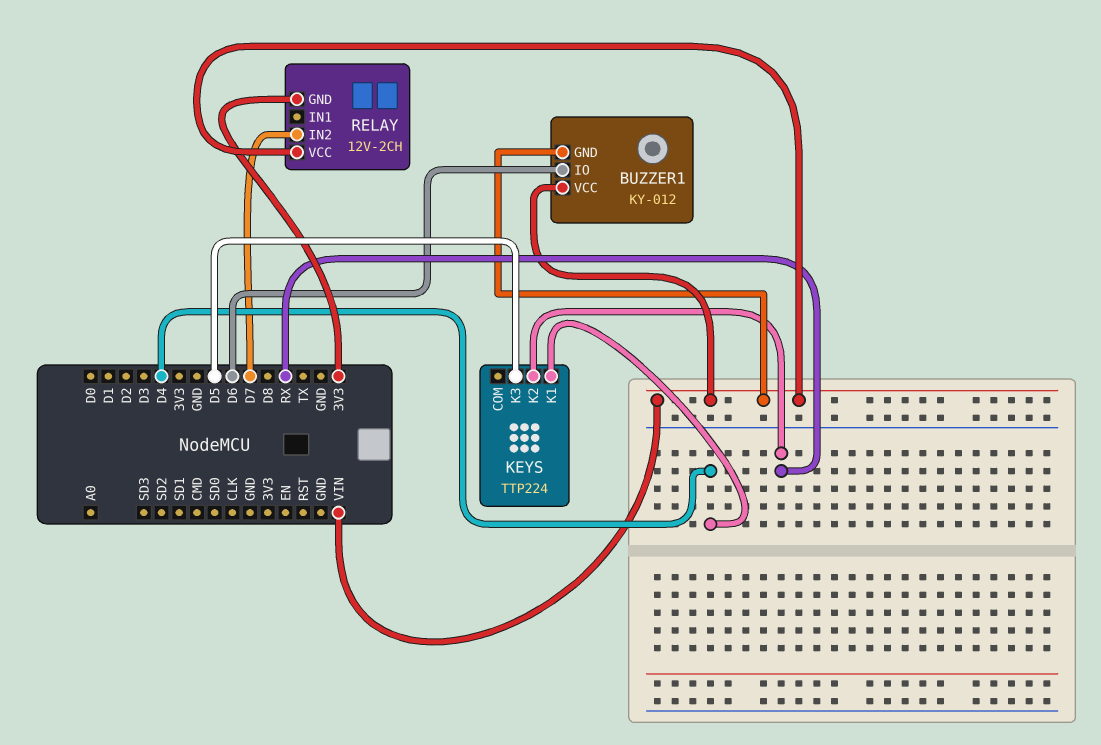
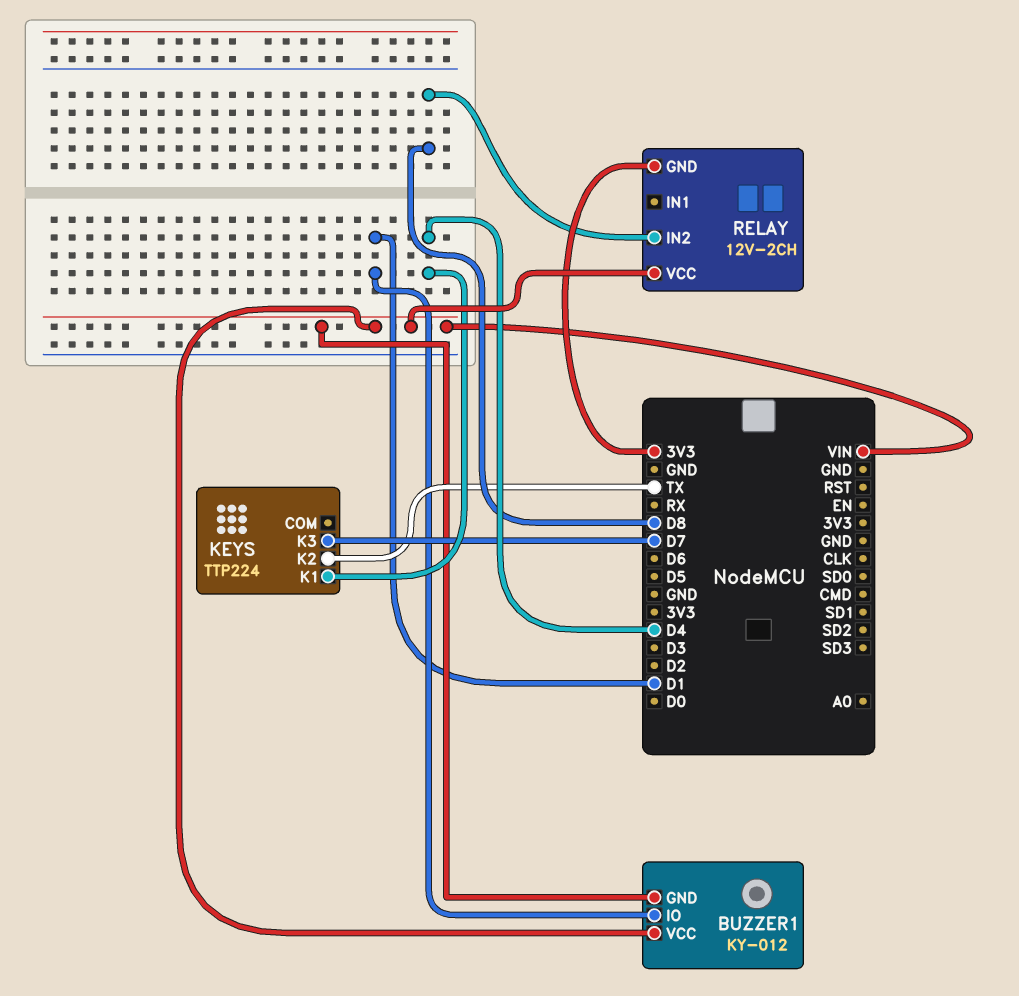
BUZZER1 pin IO: D6 -> D1
KEYS pin K2: RX -> TX
KEYS pin K3: D5 -> D7
RELAY pin IN2: D7 -> D8

